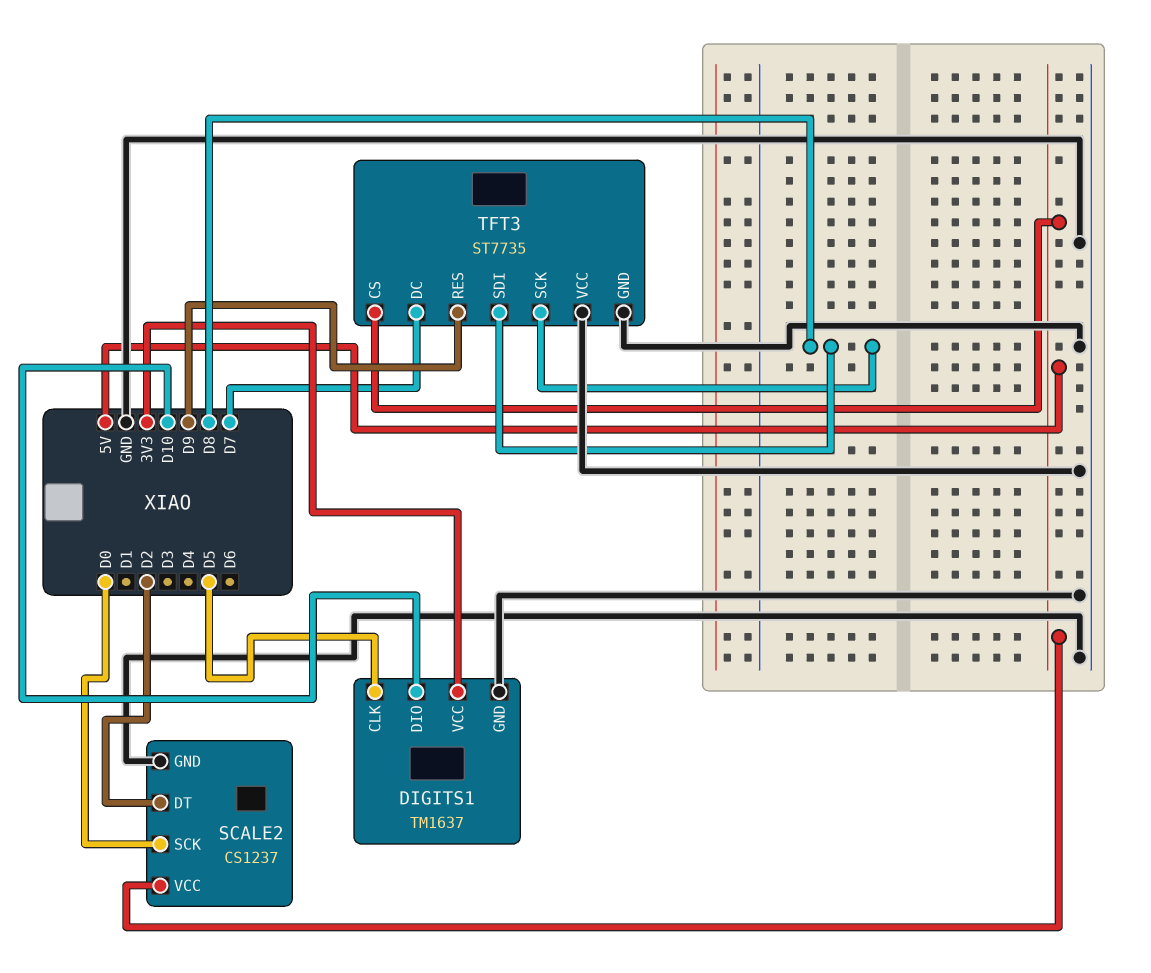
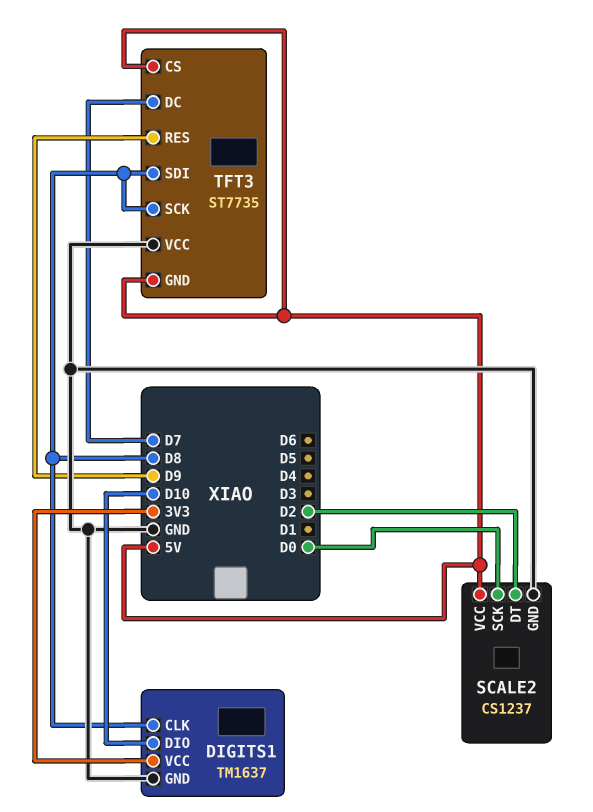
DIGITS1 pin CLK: D5 -> D8
TFT3 pin GND: GND -> 5V

